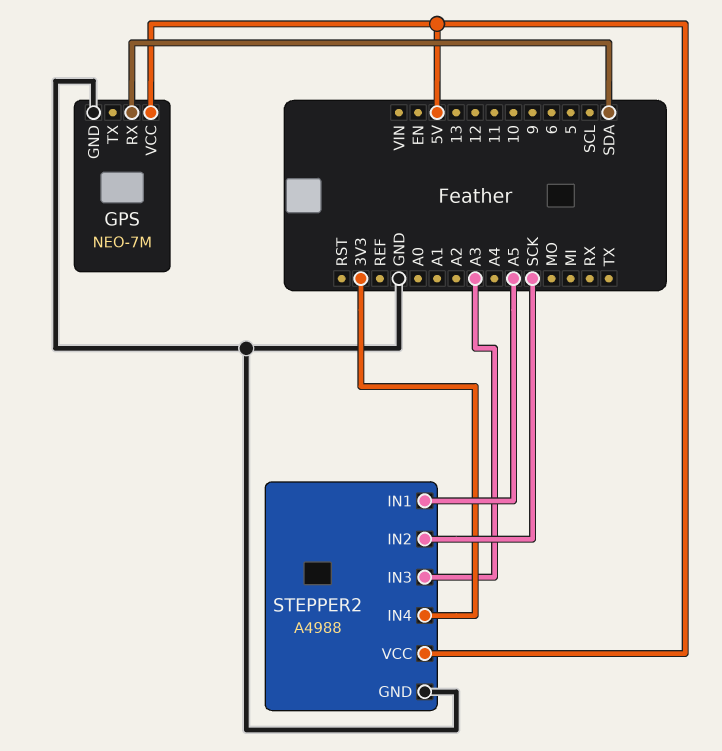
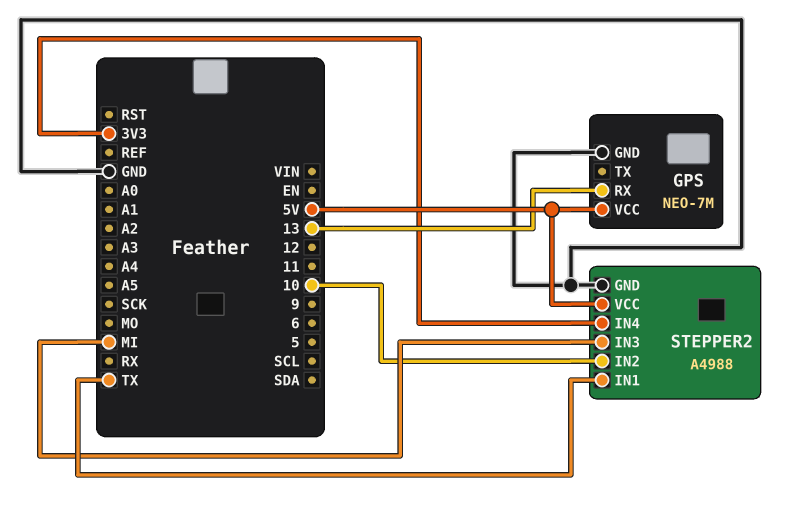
GPS pin RX: SDA -> 13
STEPPER2 pin IN1: A5 -> TX
STEPPER2 pin IN2: SCK -> 10
STEPPER2 pin IN3: A3 -> MI

